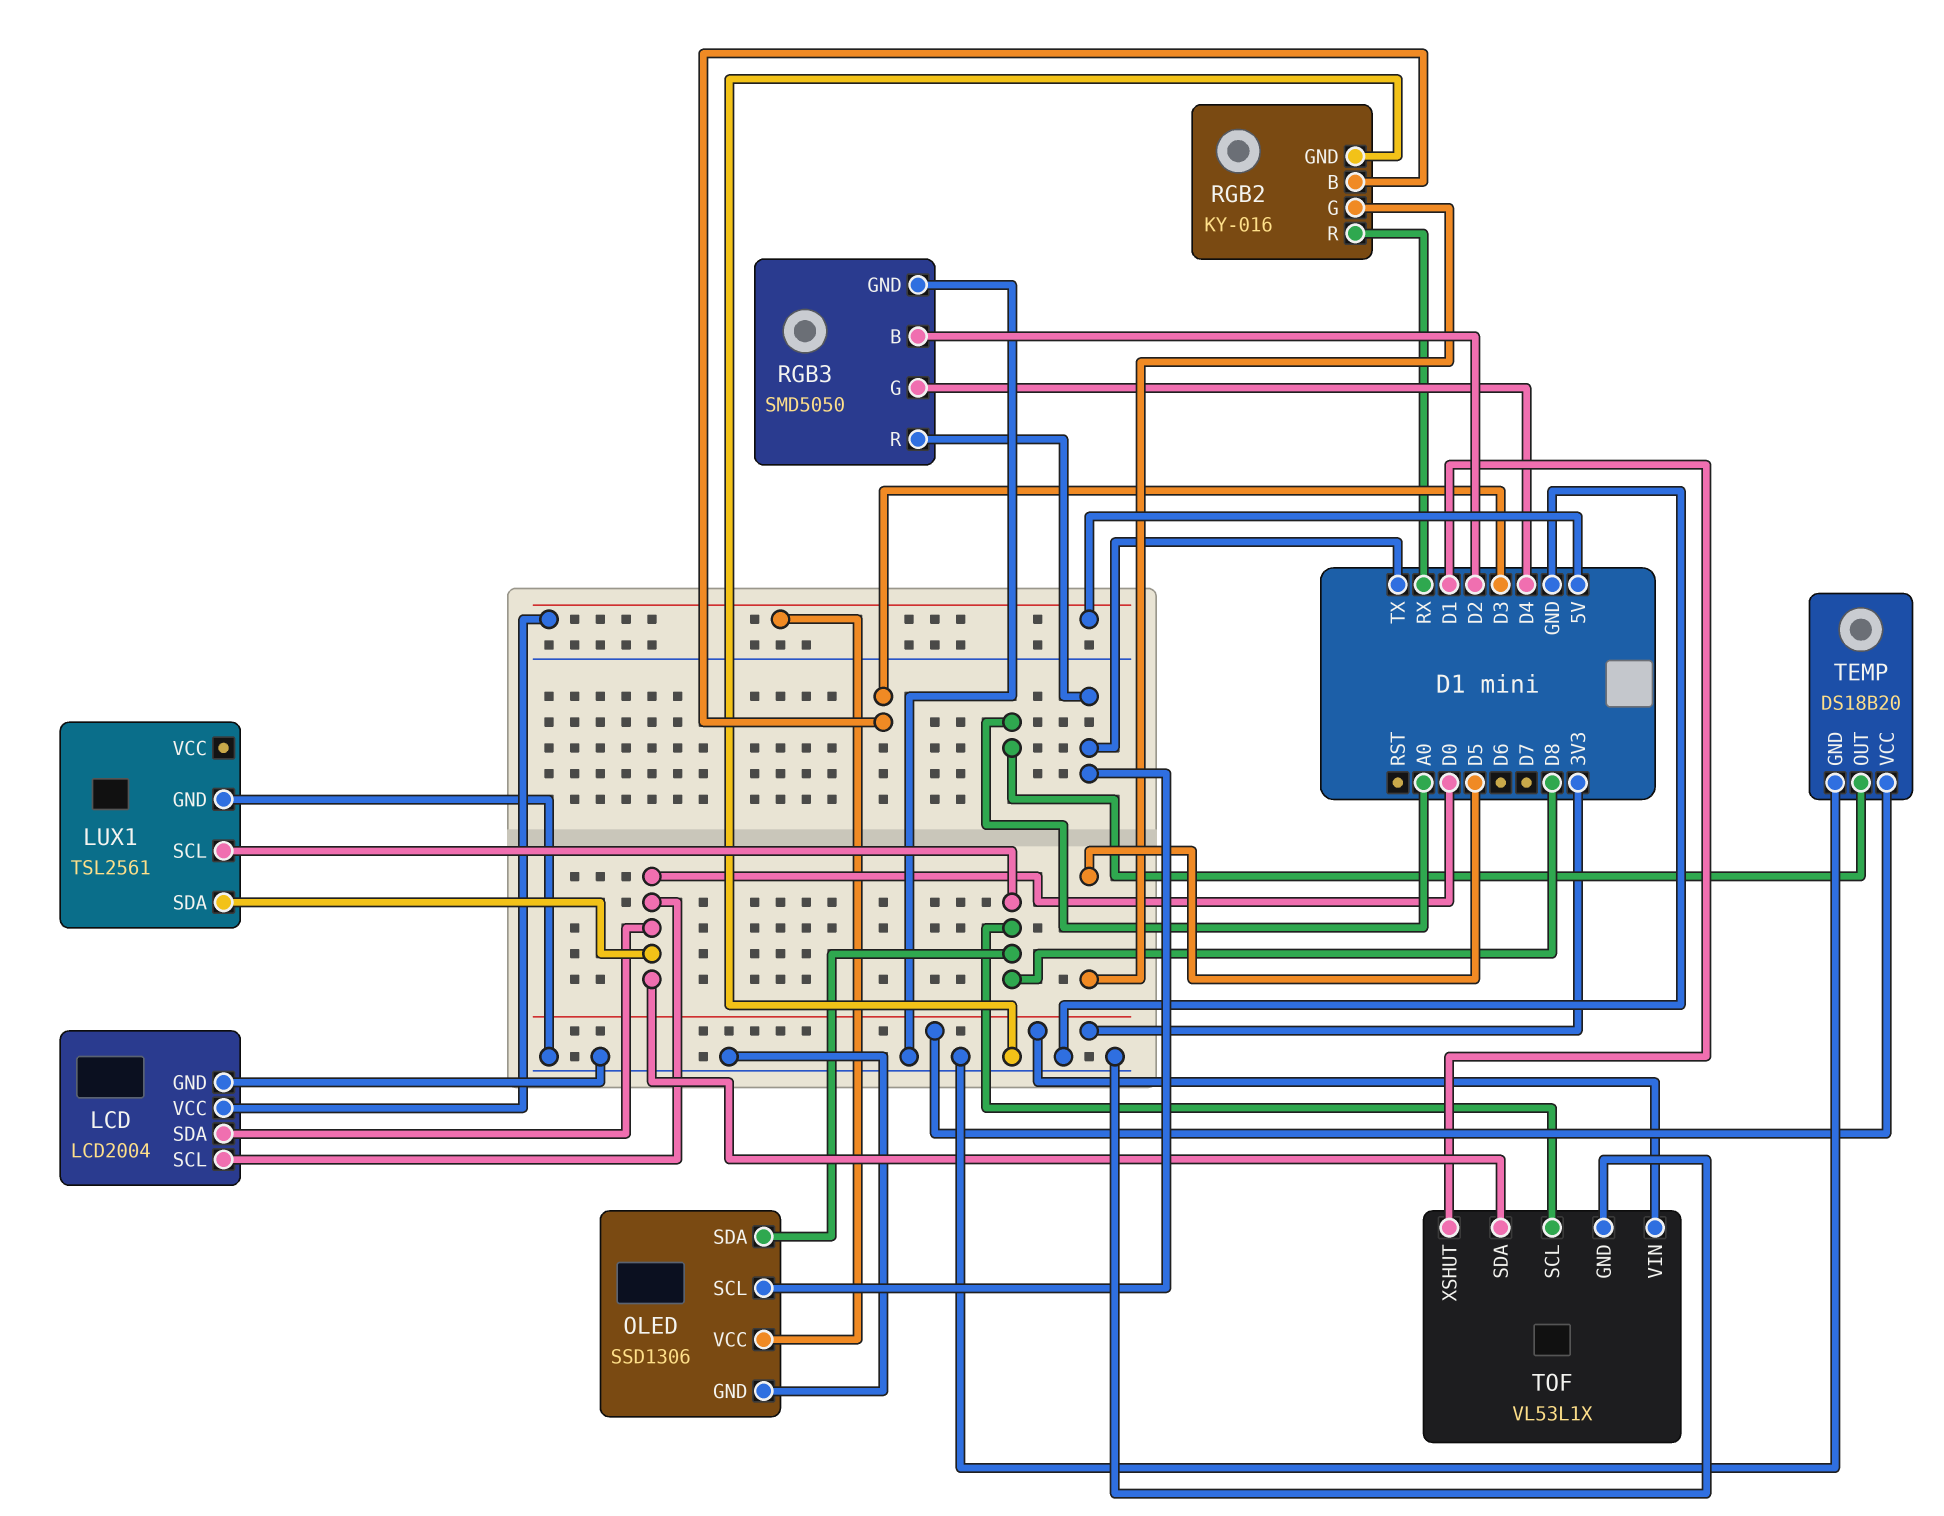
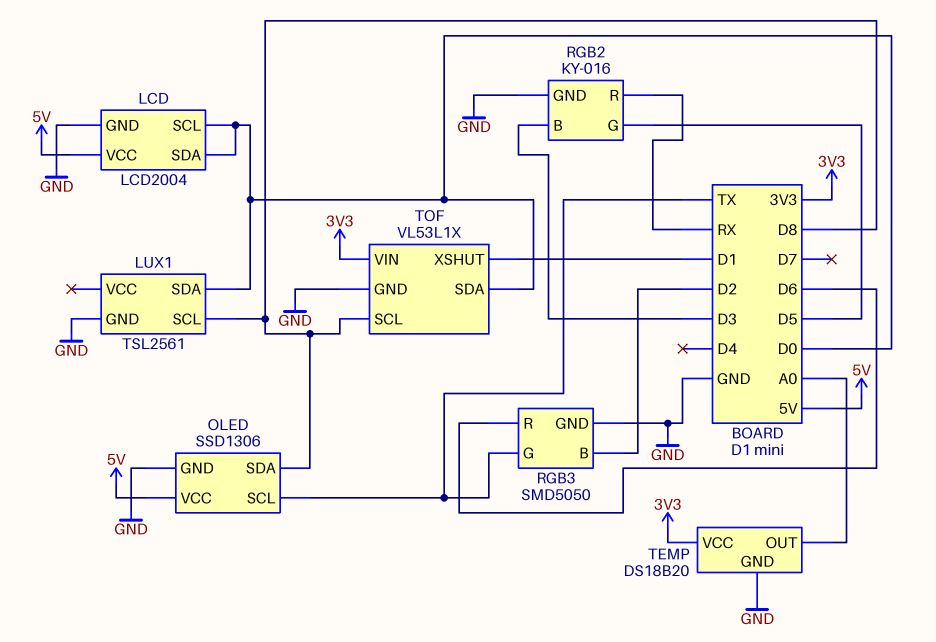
RGB3 pin G: D4 -> TX
RGB3 pin R: TX -> D6

